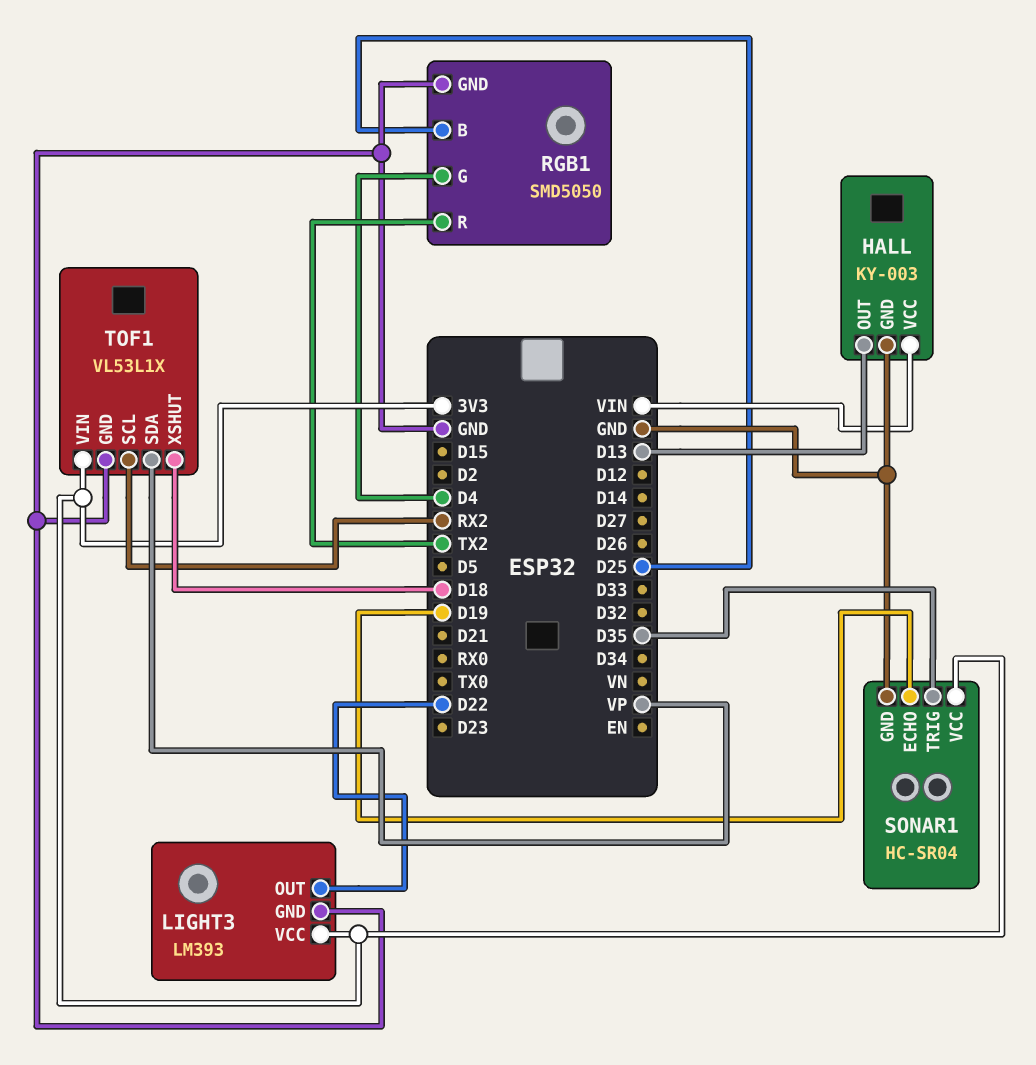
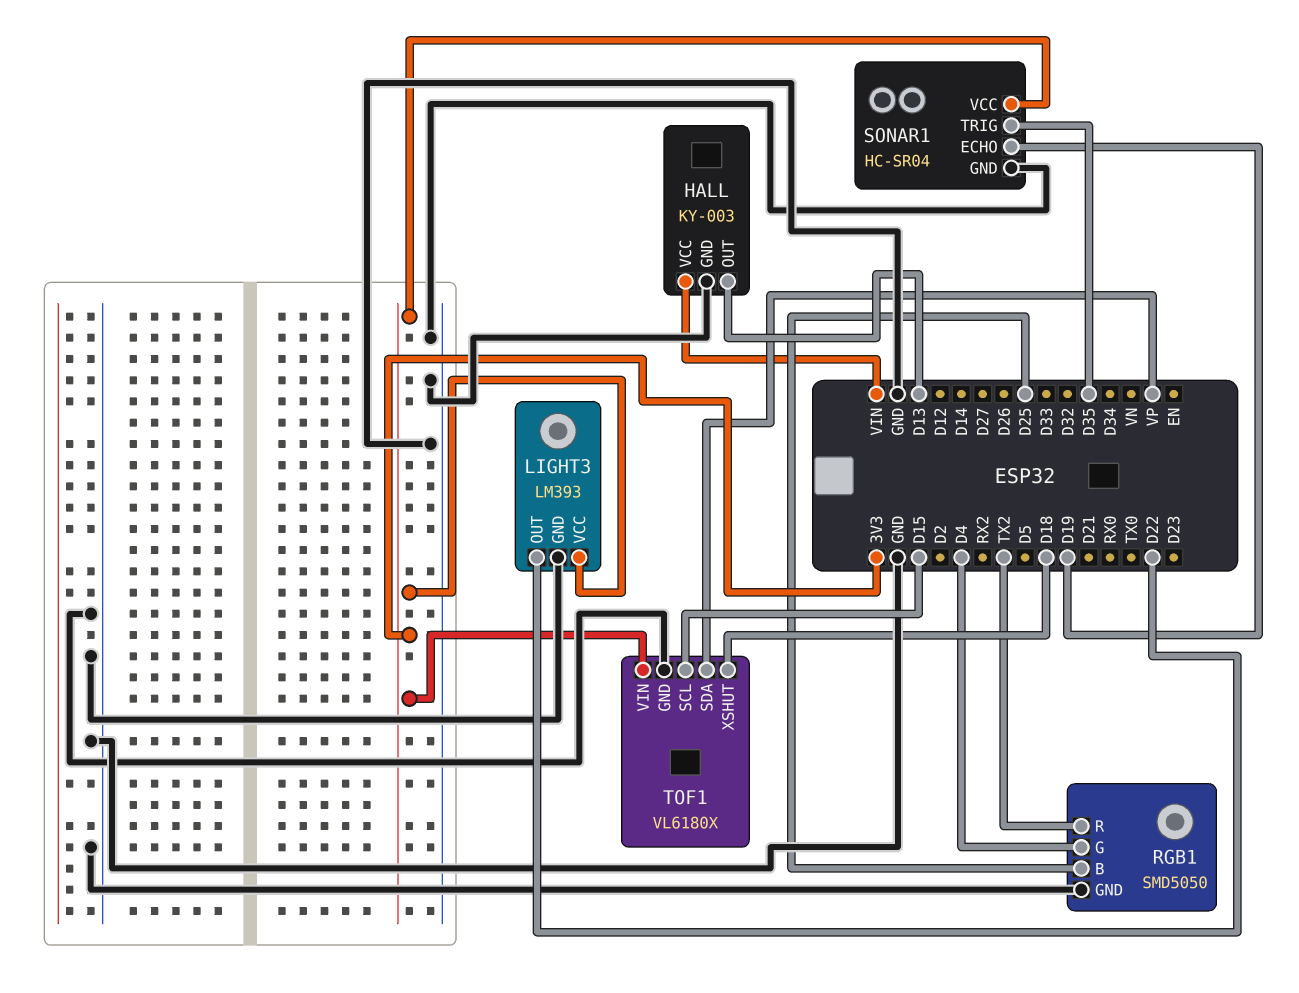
TOF1: VL53L1X -> VL6180X
TOF1 pin SCL: RX2 -> D15

